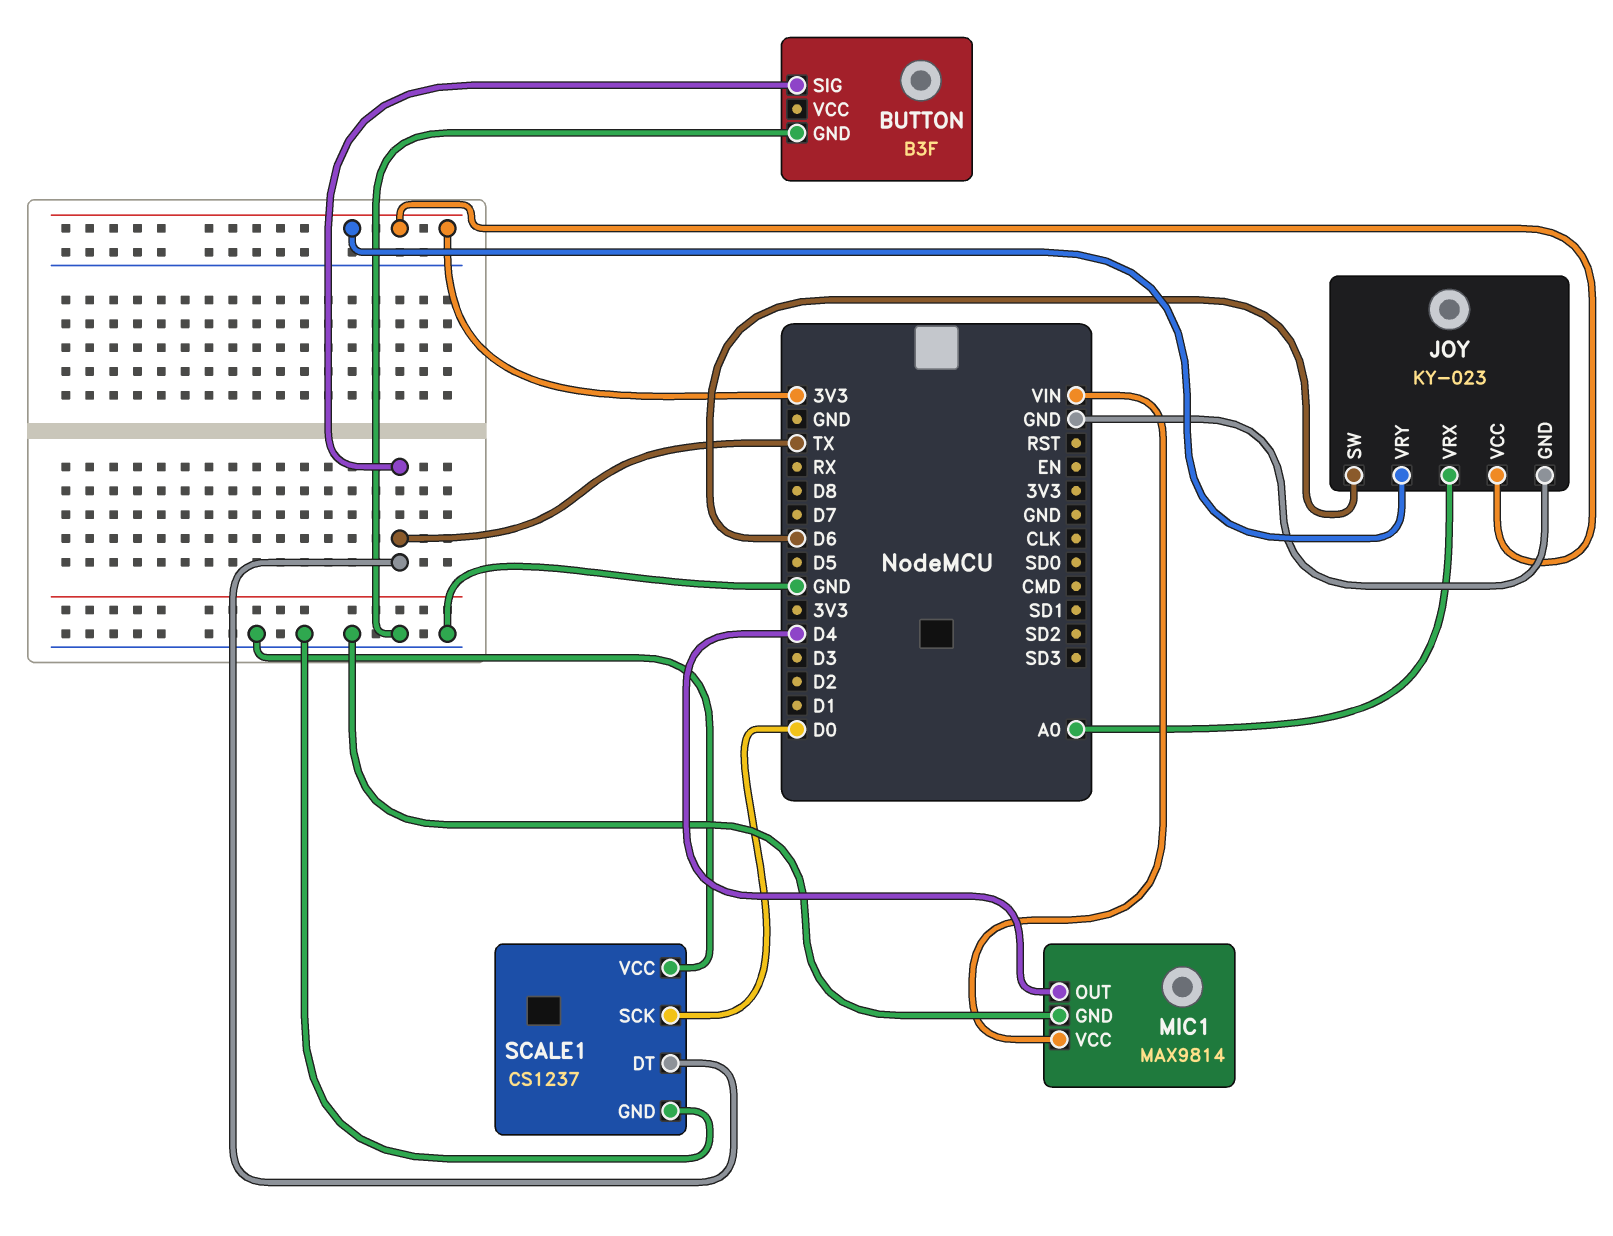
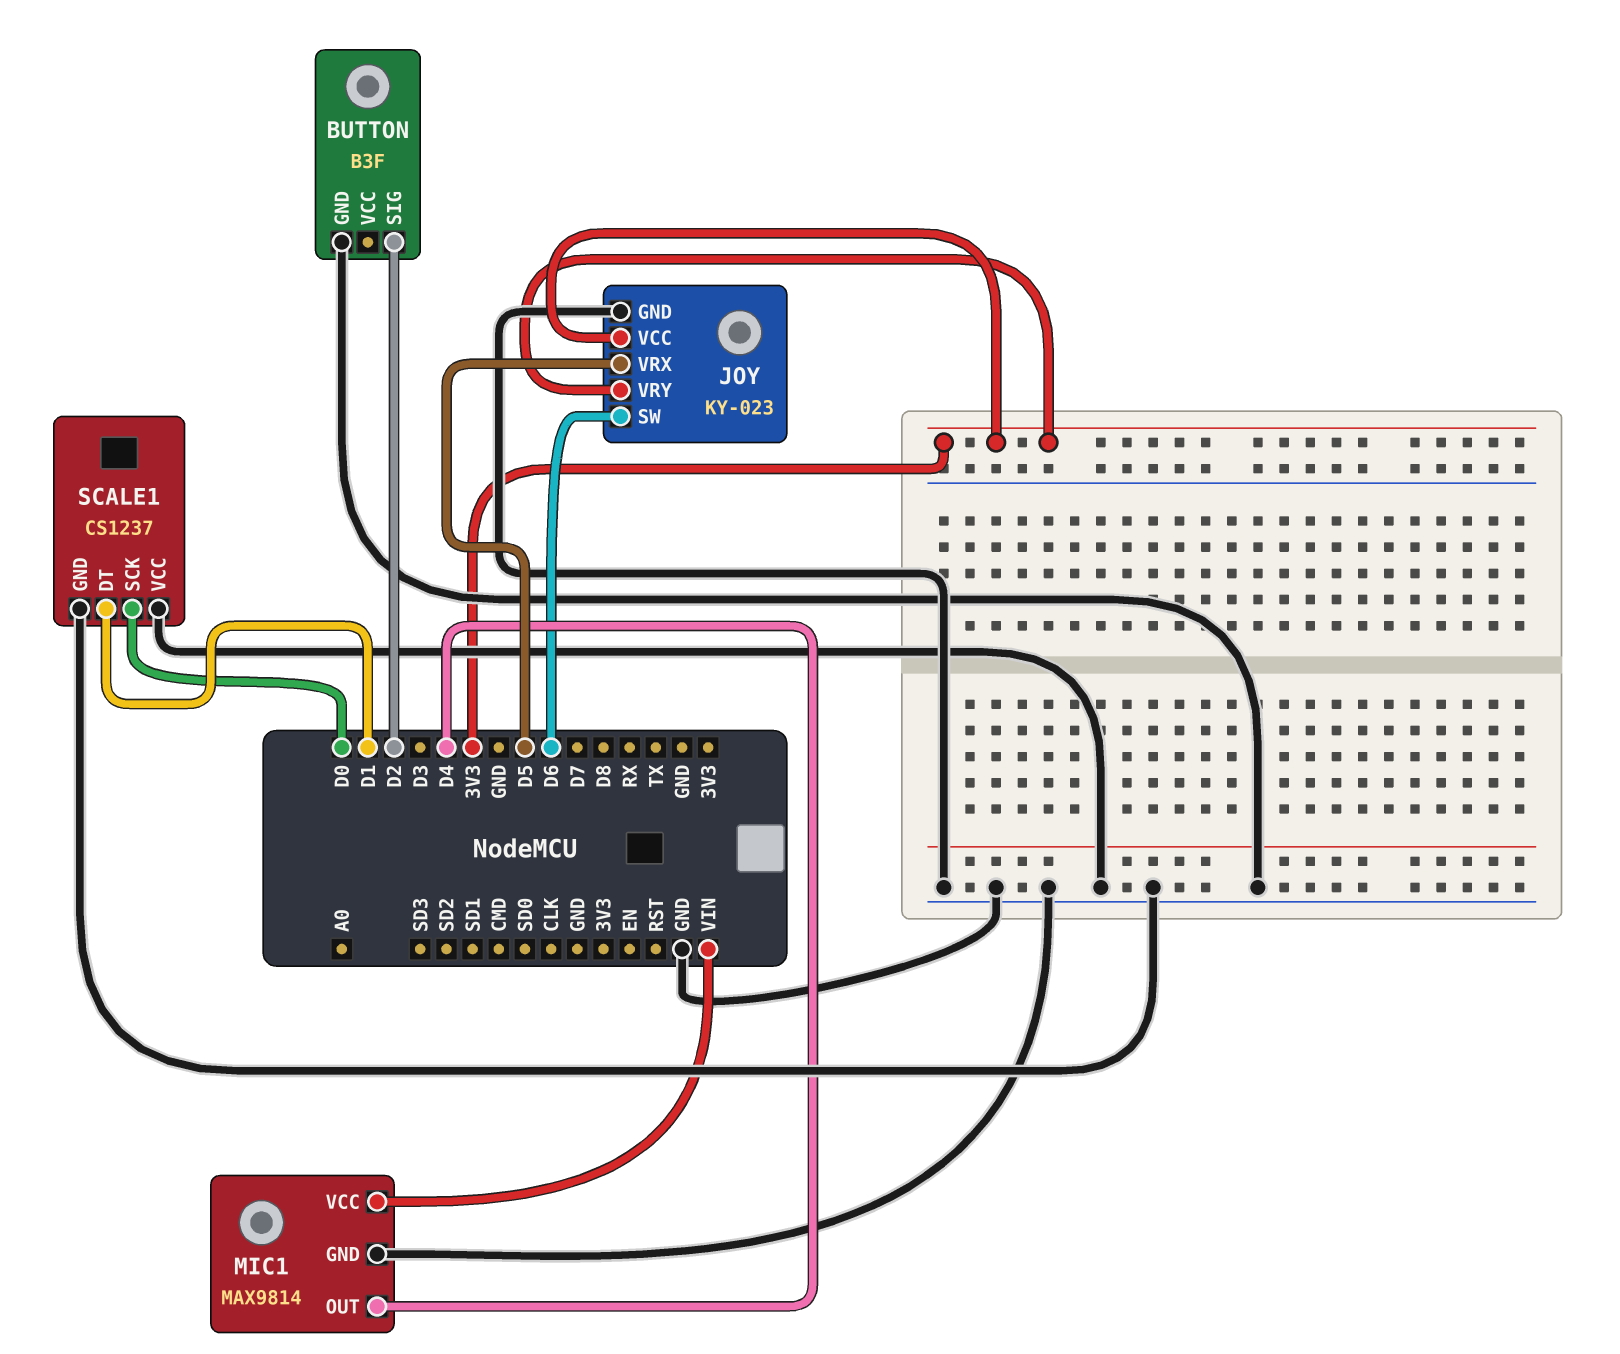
BUTTON pin SIG: TX -> D2
JOY pin VRX: A0 -> D5
SCALE1 pin DT: TX -> D1

